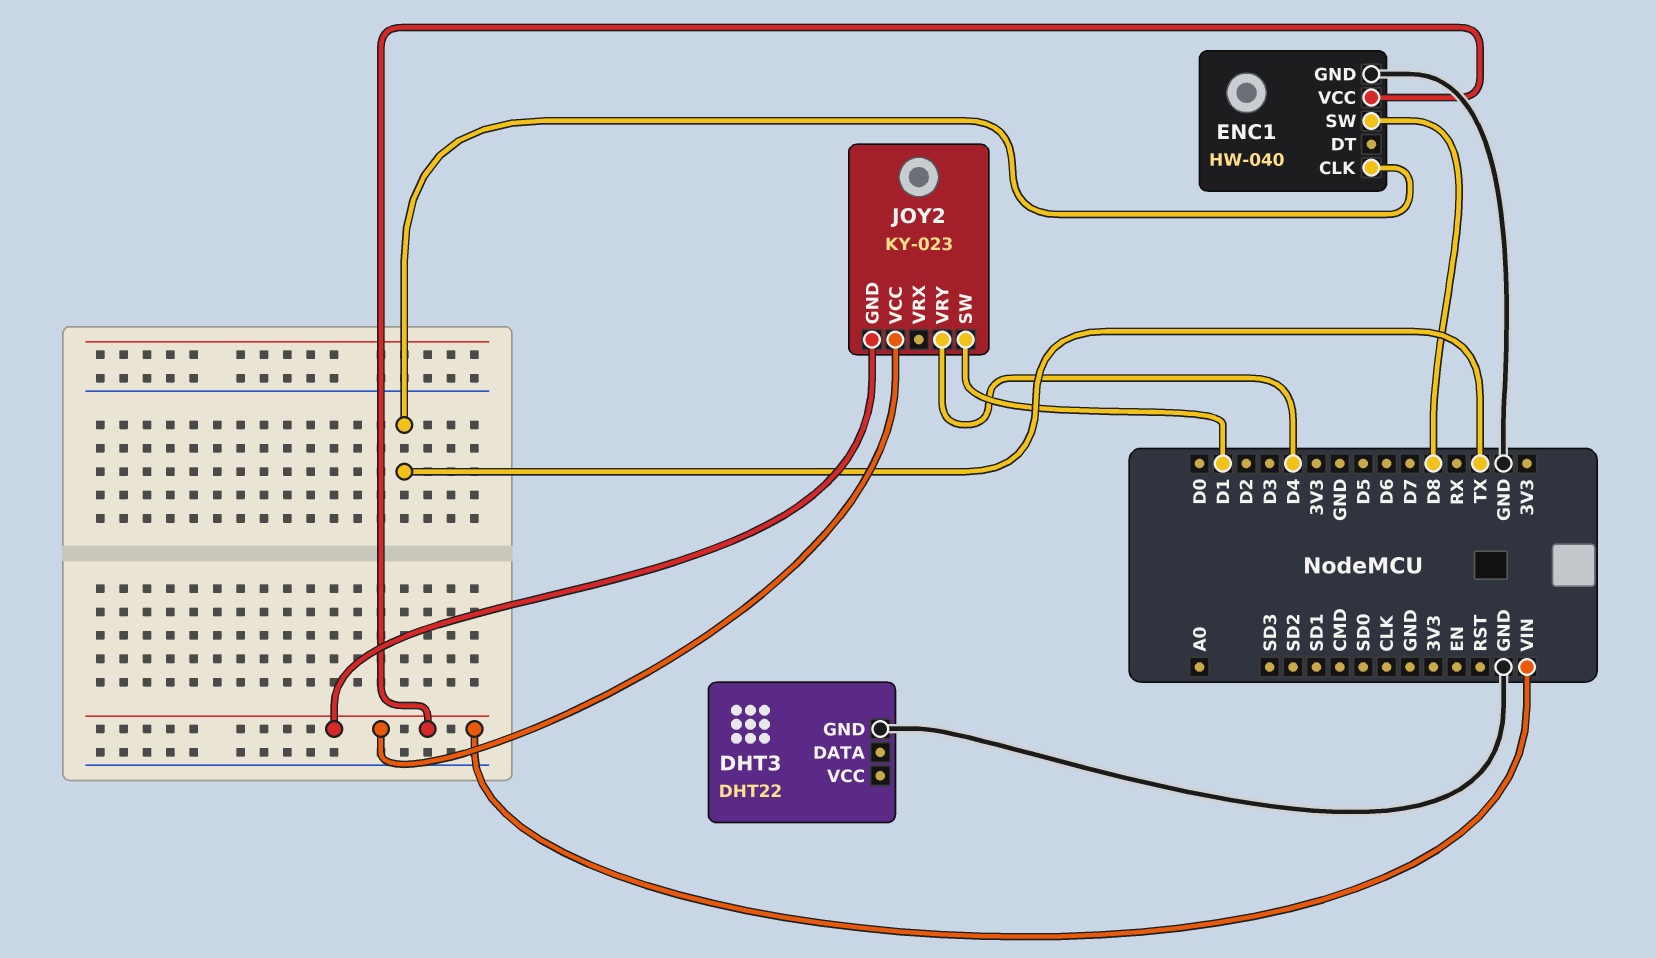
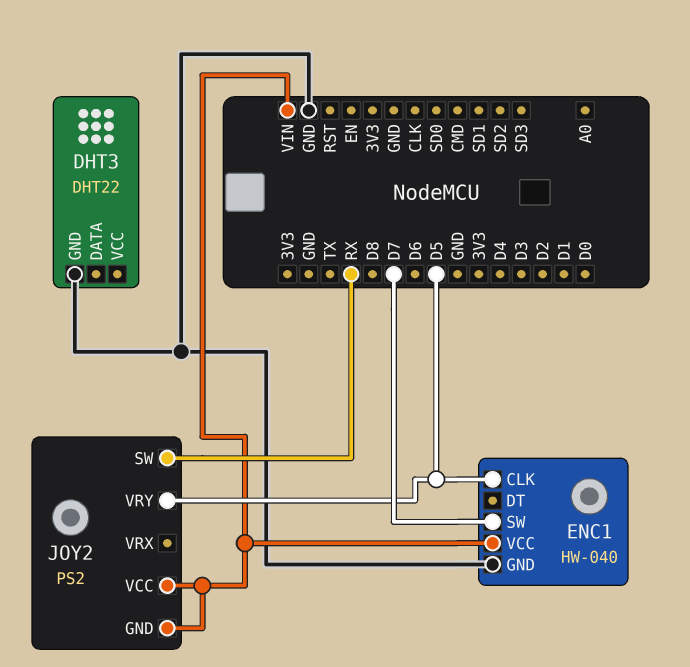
ENC1 pin CLK: TX -> D5
ENC1 pin SW: D8 -> D7
JOY2: KY-023 -> PS2
JOY2 pin SW: D1 -> RX
JOY2 pin VRY: D4 -> D5

